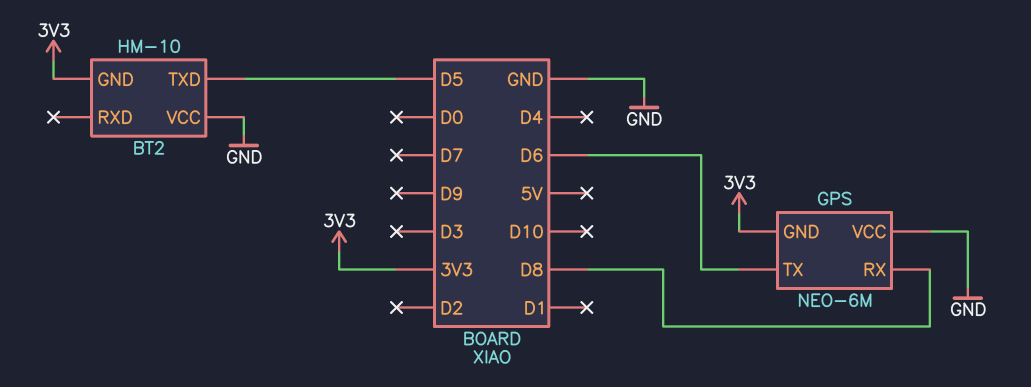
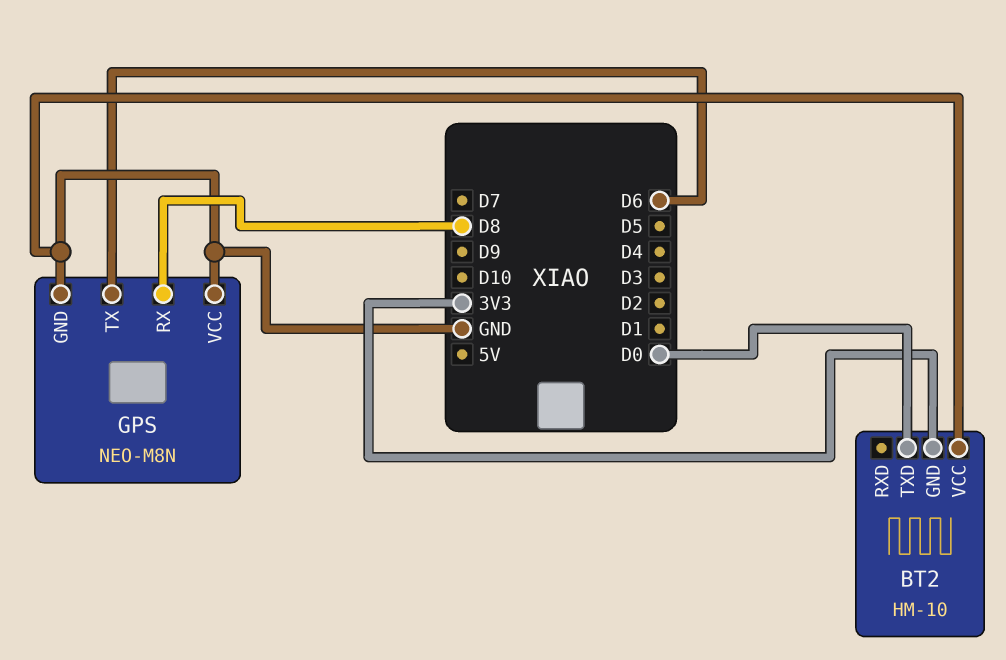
BT2 pin TXD: D5 -> D0
GPS: NEO-6M -> NEO-M8N
GPS pin GND: 3V3 -> GND

